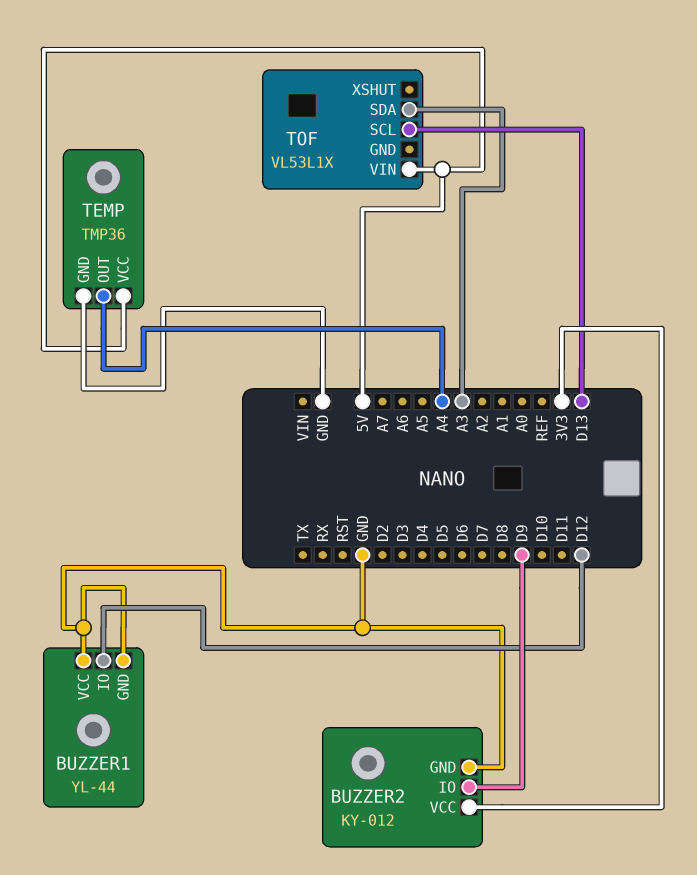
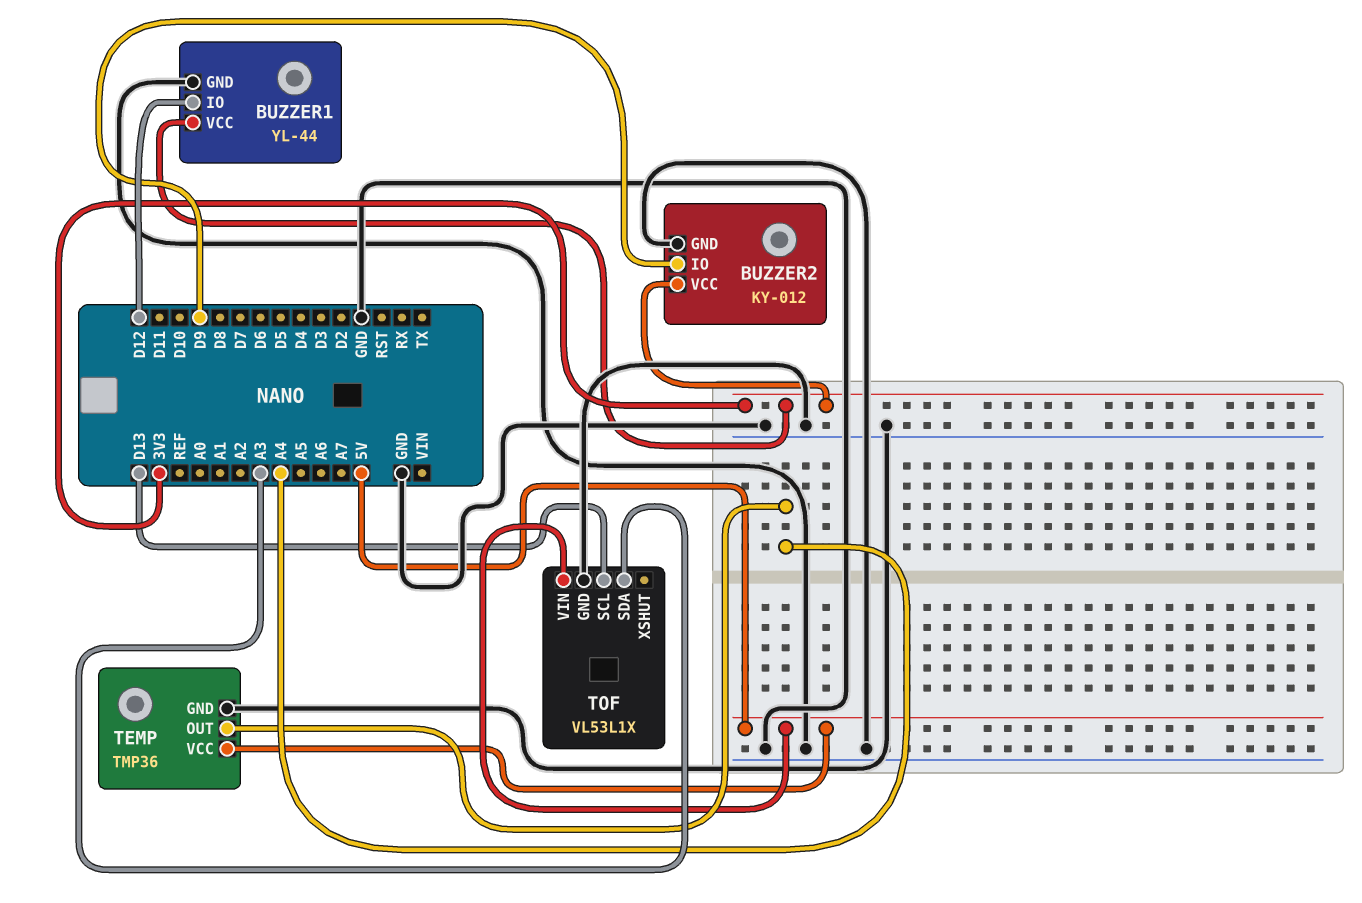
BUZZER1 pin VCC: GND -> 3V3
TOF pin GND: none -> GND

